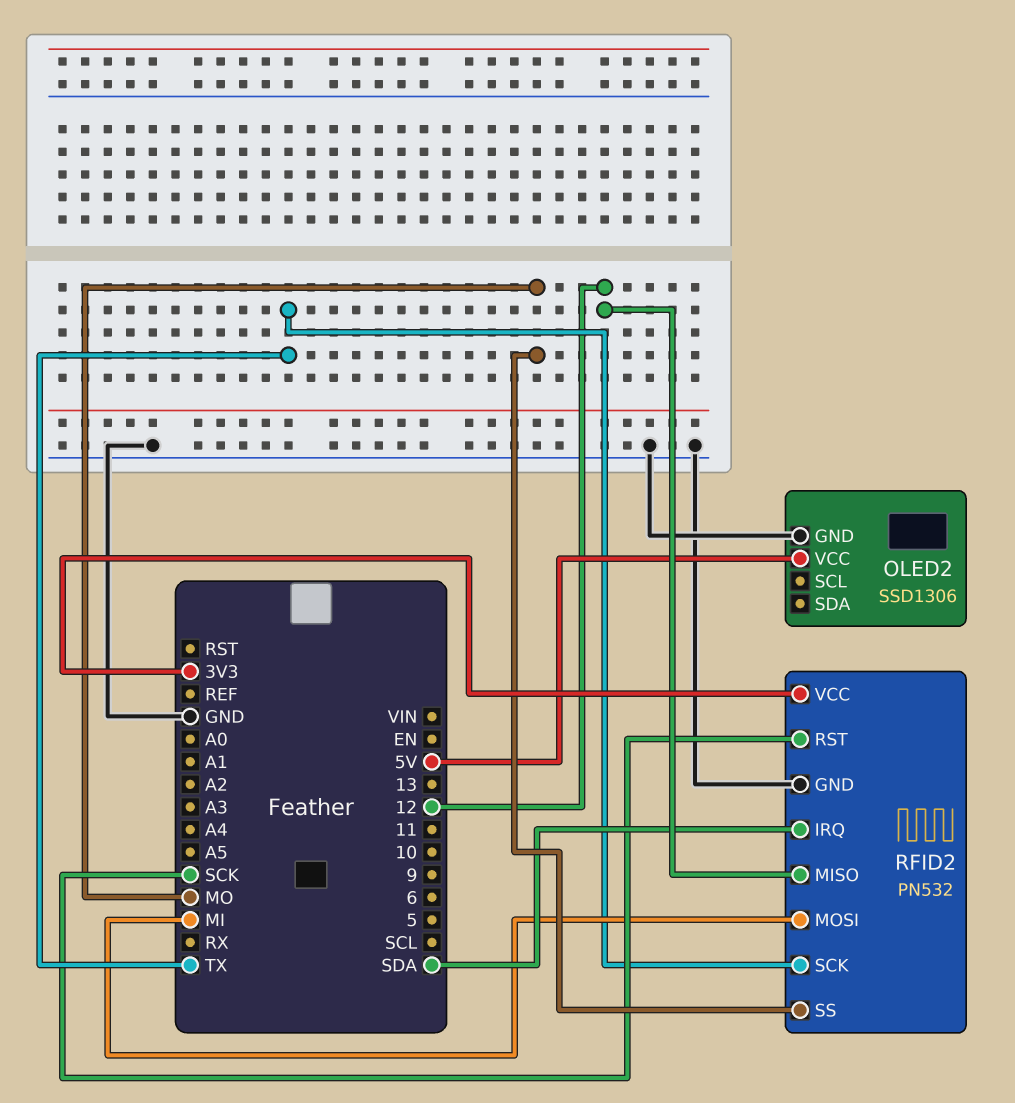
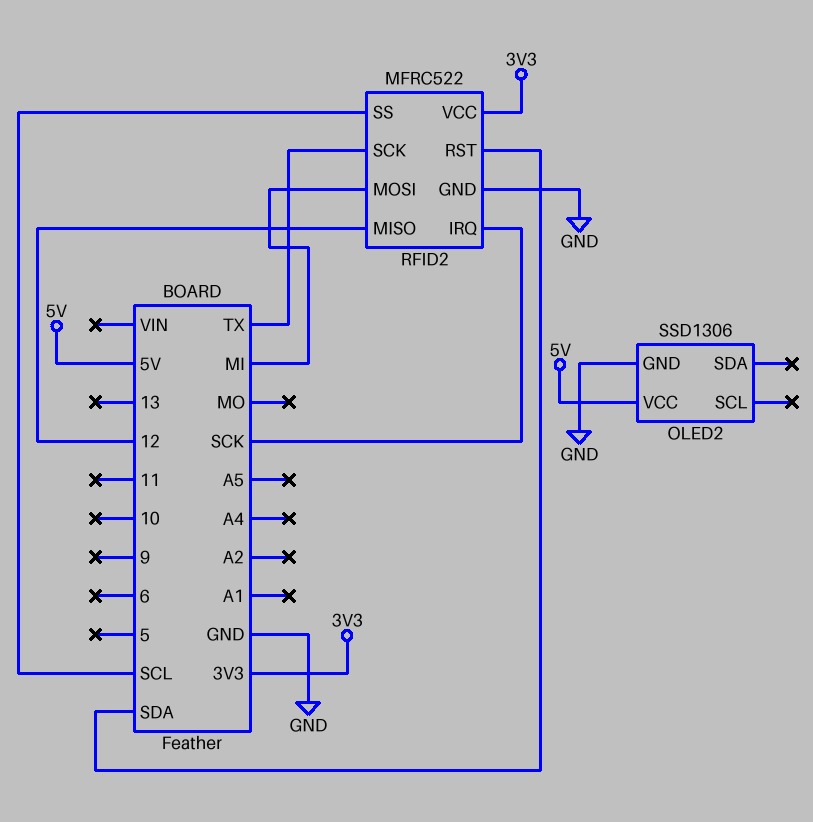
RFID2: PN532 -> MFRC522
RFID2 pin IRQ: SDA -> SCK
RFID2 pin RST: SCK -> SDA
RFID2 pin SS: MO -> SCL

